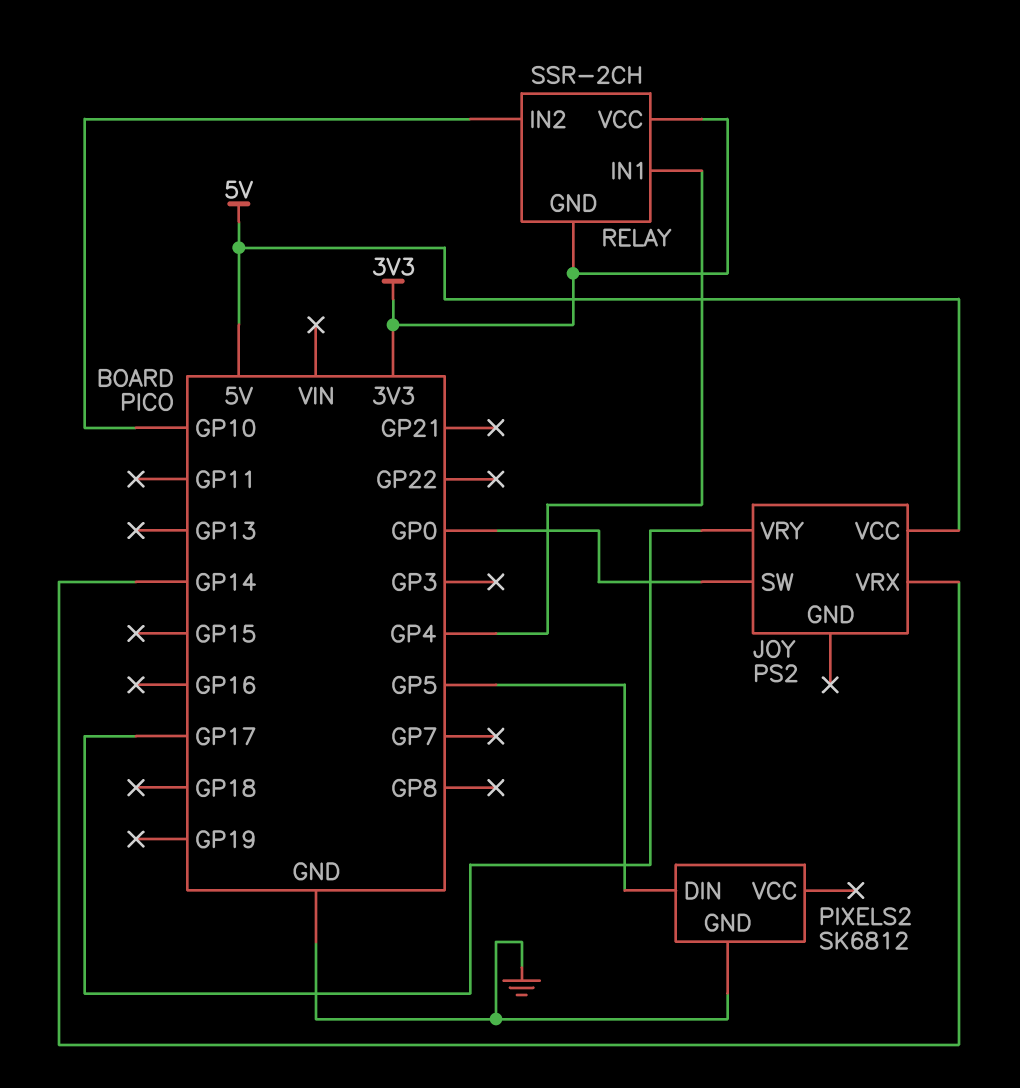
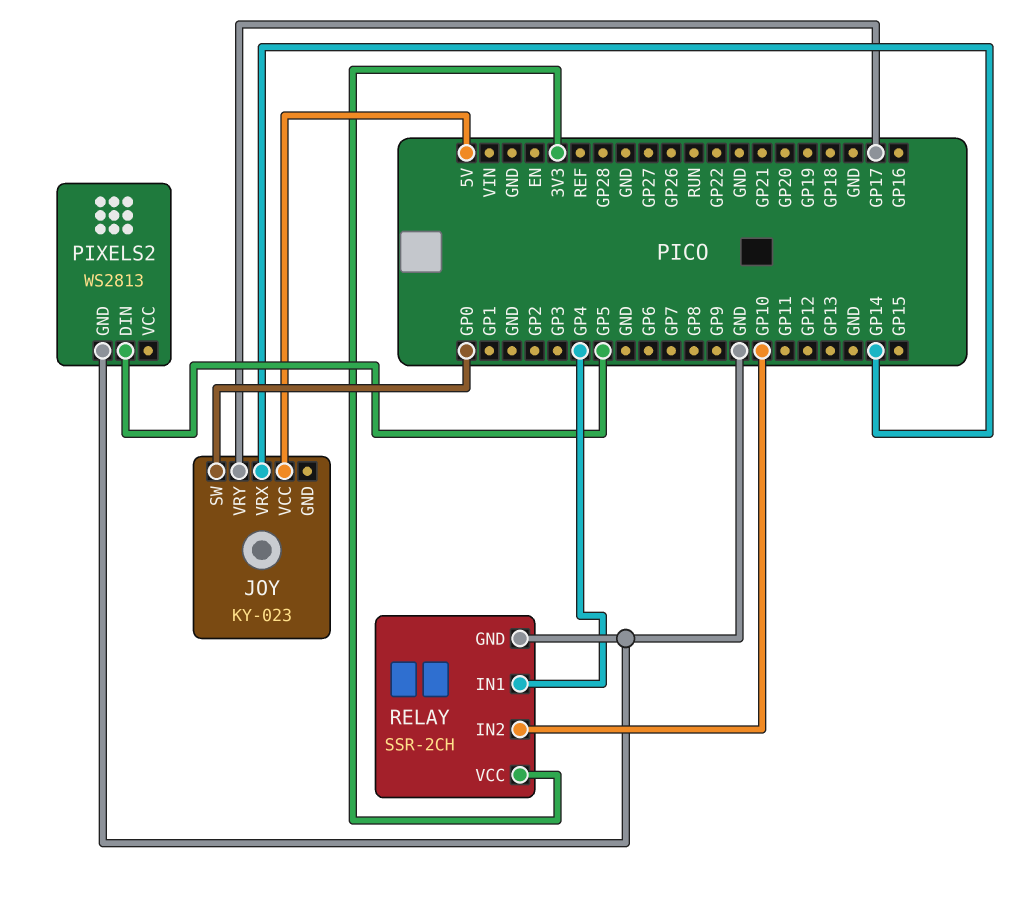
JOY: PS2 -> KY-023
PIXELS2: SK6812 -> WS2813
RELAY pin GND: 3V3 -> GND

